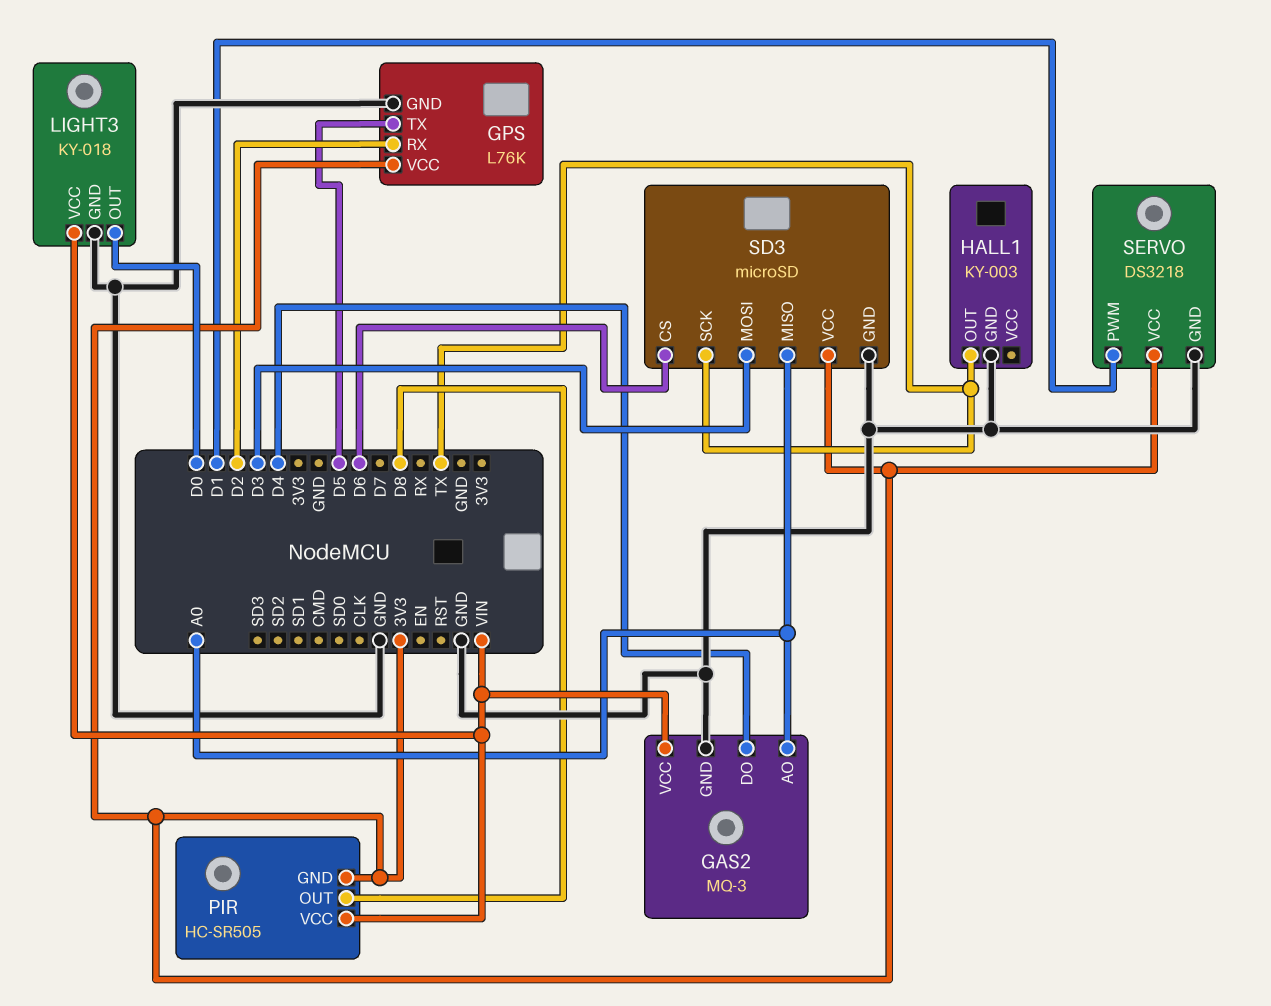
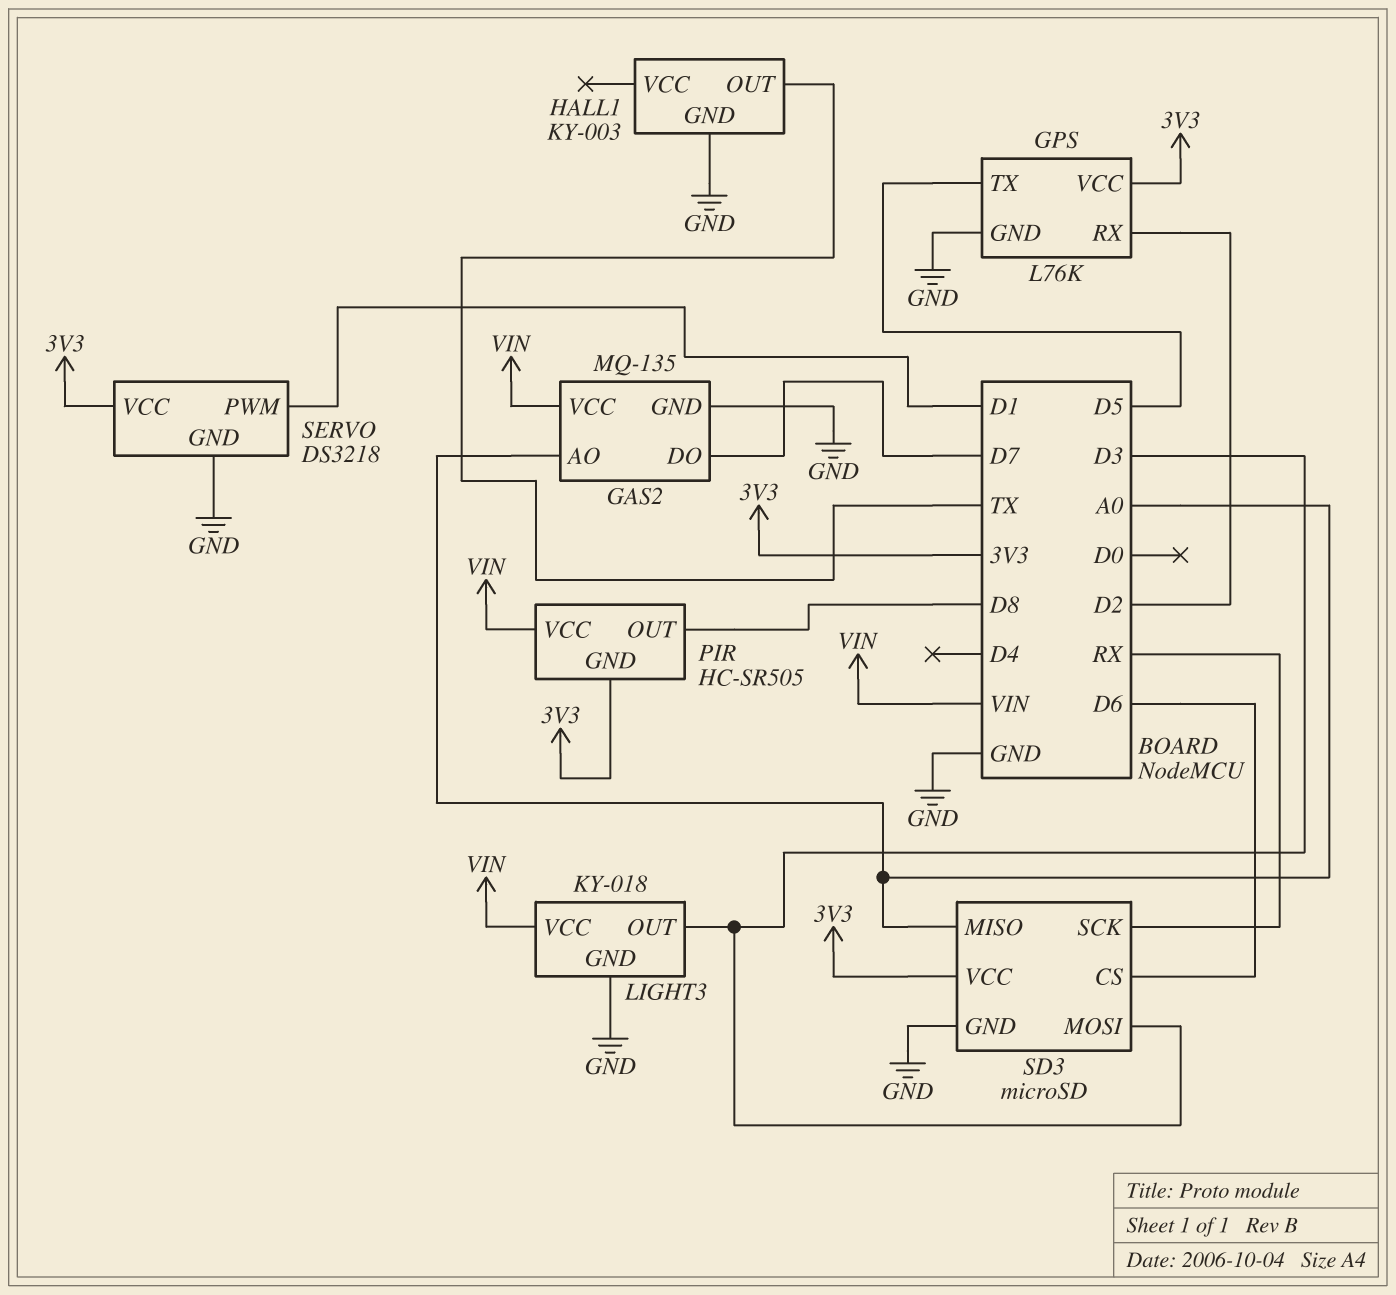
GAS2: MQ-3 -> MQ-135
GAS2 pin DO: D4 -> D7
LIGHT3 pin OUT: D0 -> D3
SD3 pin SCK: TX -> RX

